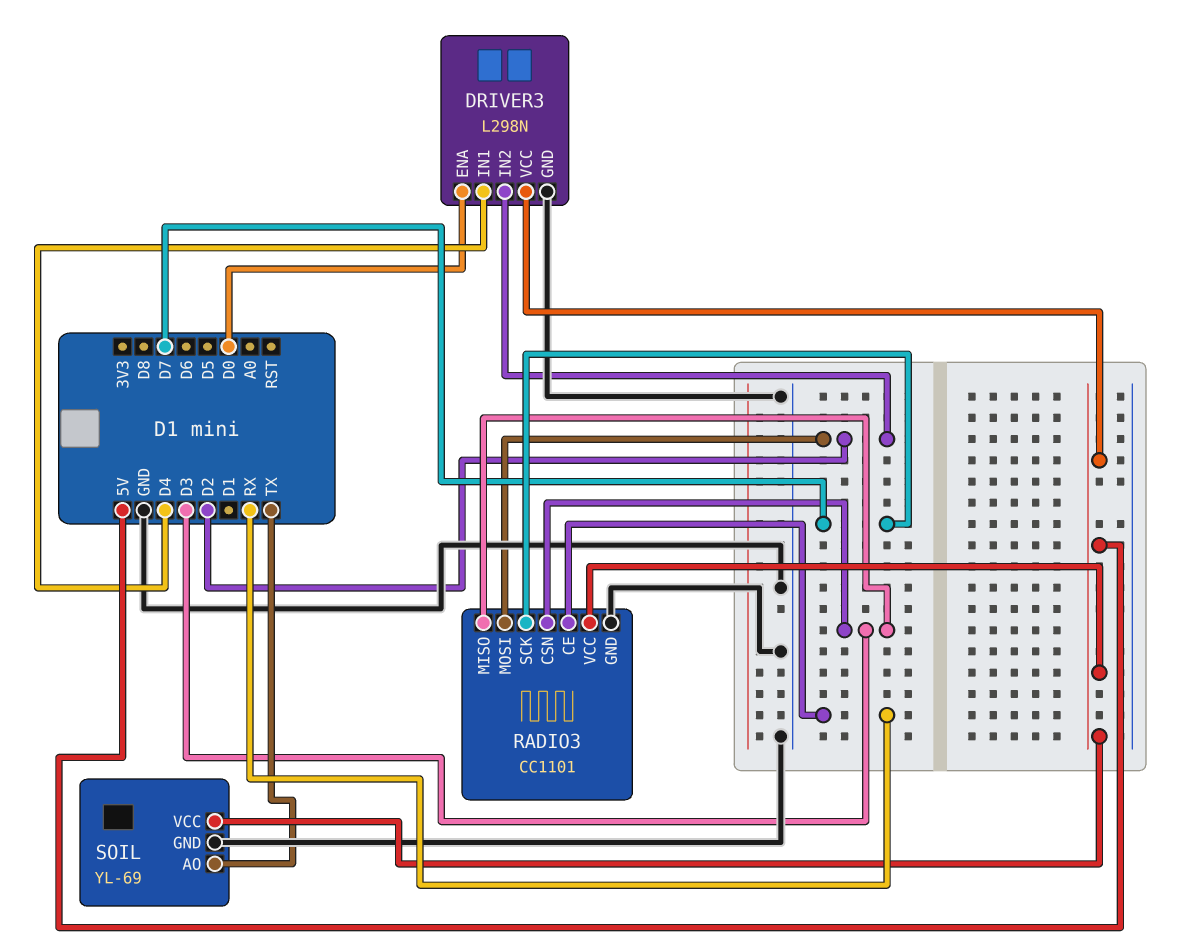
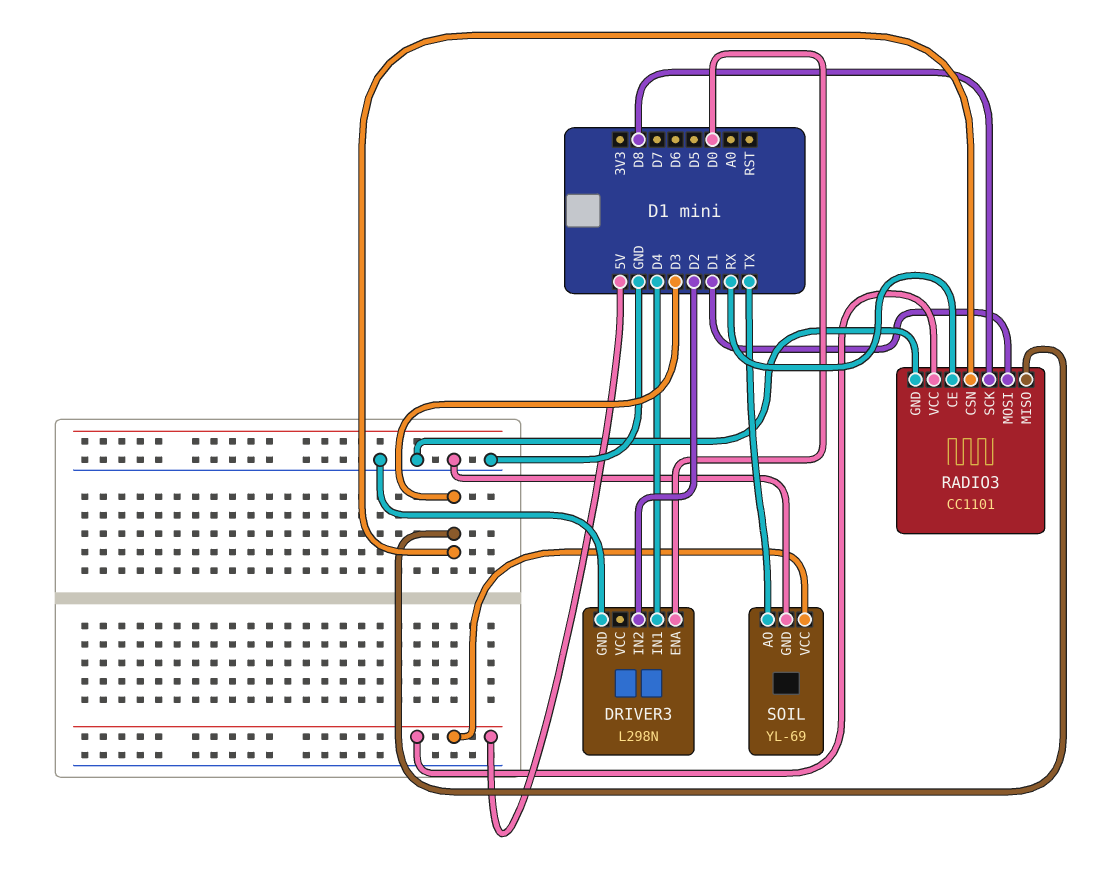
DRIVER3 pin VCC: 5V -> none
RADIO3 pin MOSI: D2 -> D1
RADIO3 pin SCK: D7 -> D8

